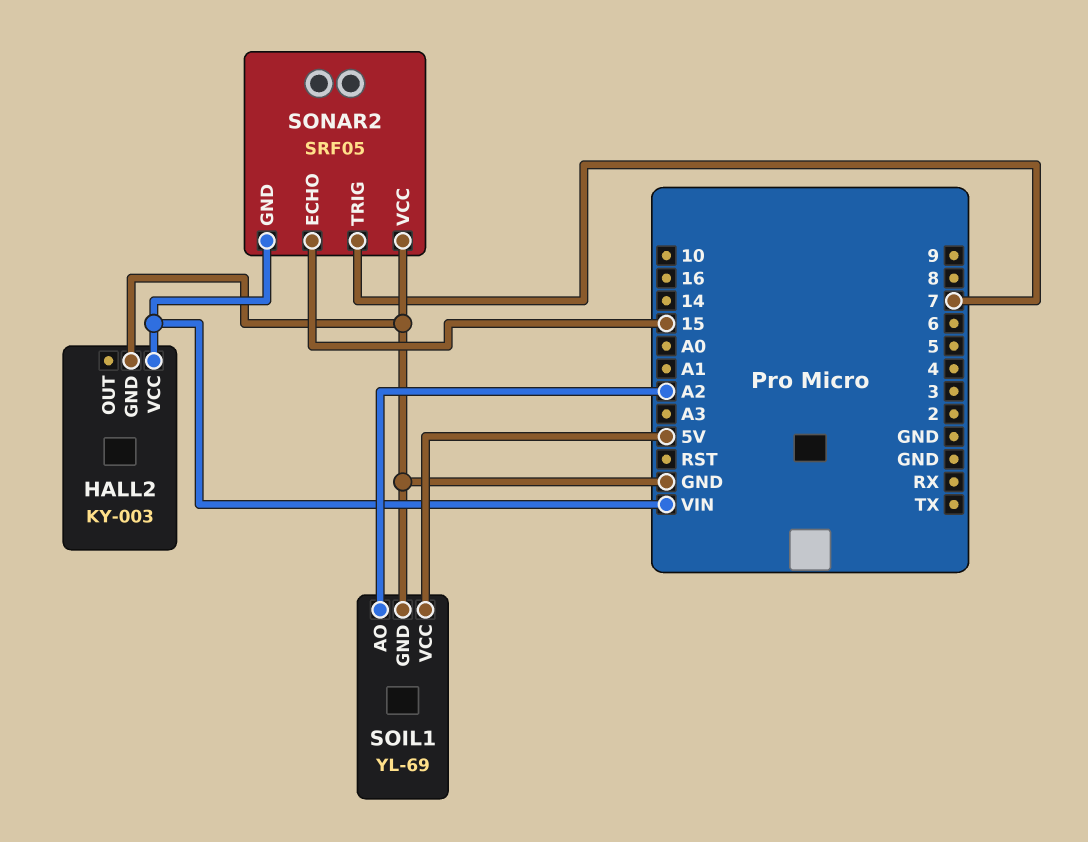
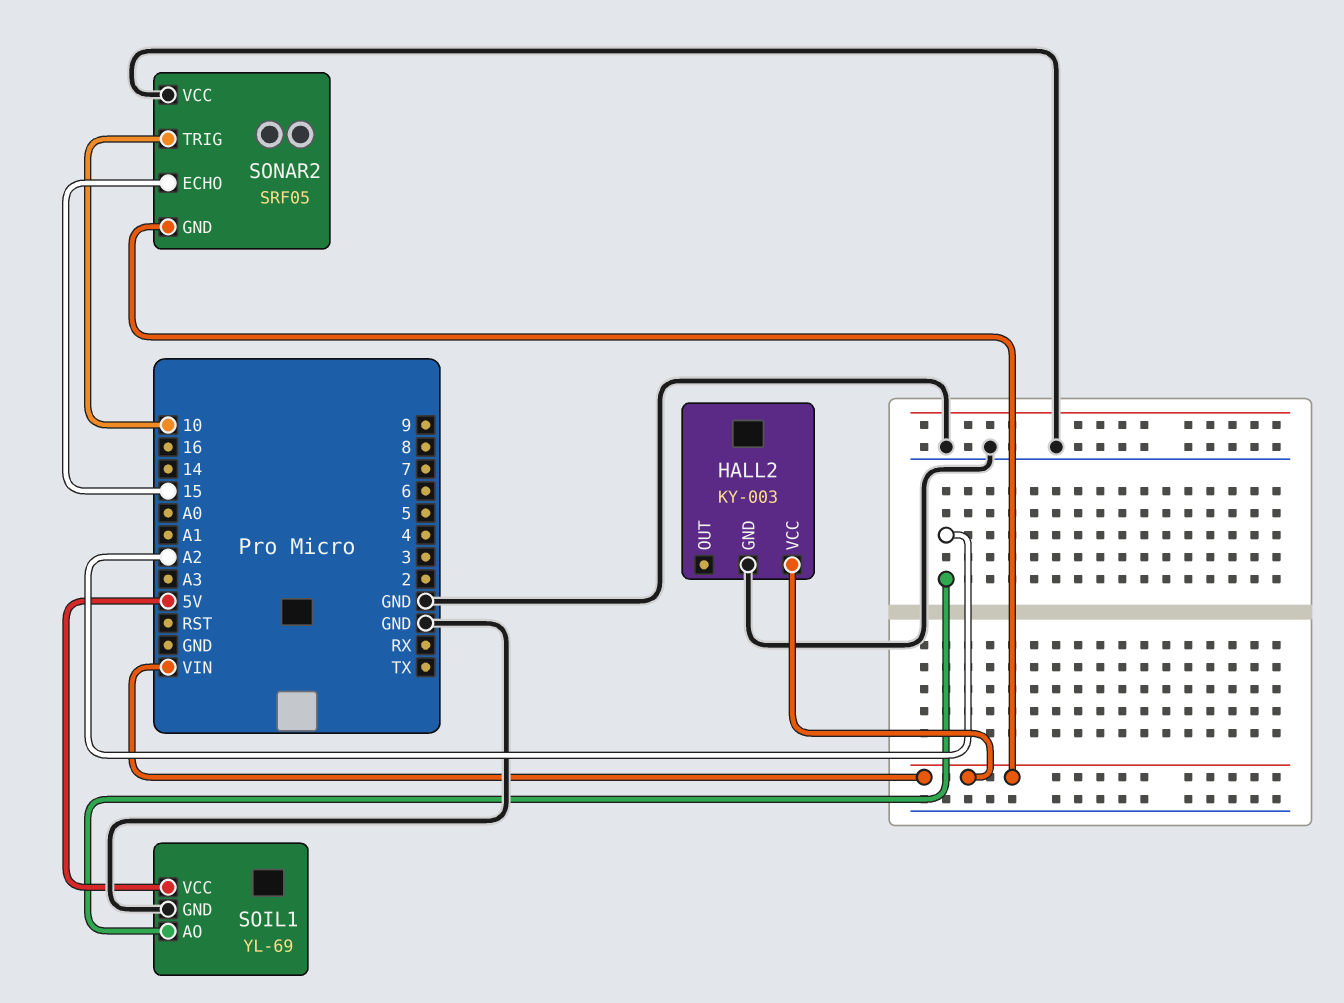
SONAR2 pin TRIG: 7 -> 10

